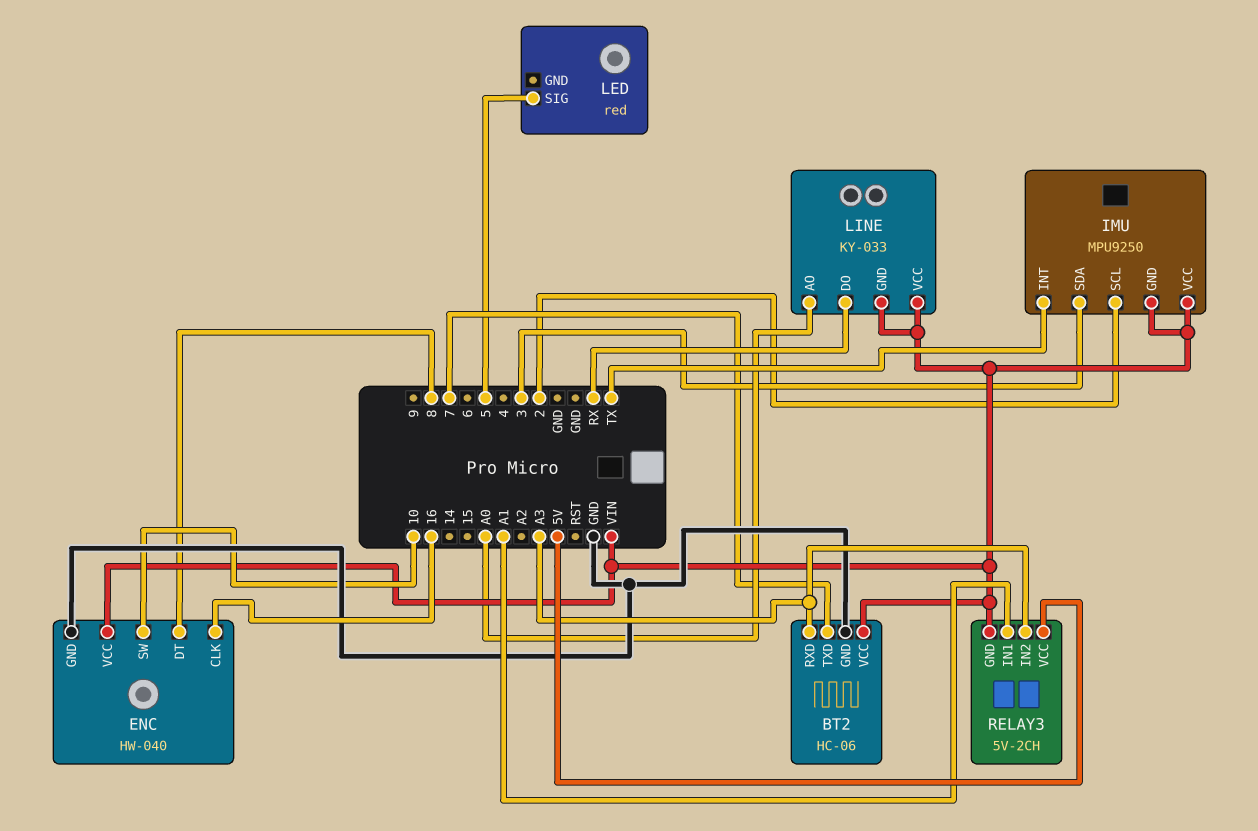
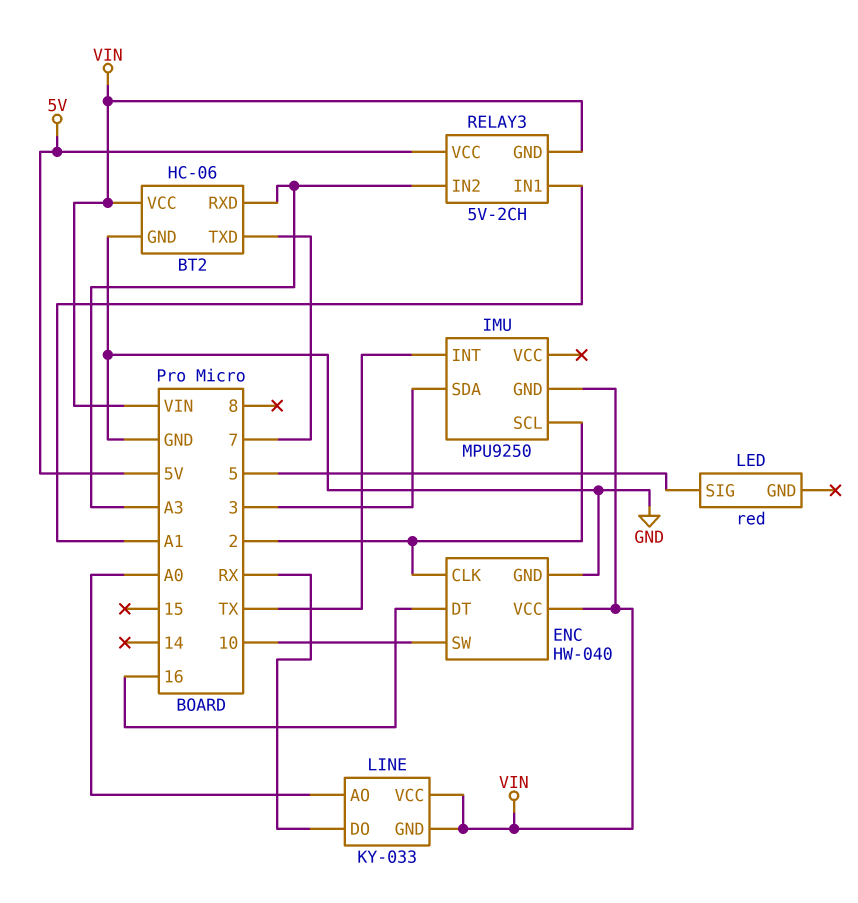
ENC pin CLK: 16 -> 2
ENC pin DT: 8 -> 16
IMU pin VCC: VIN -> none

